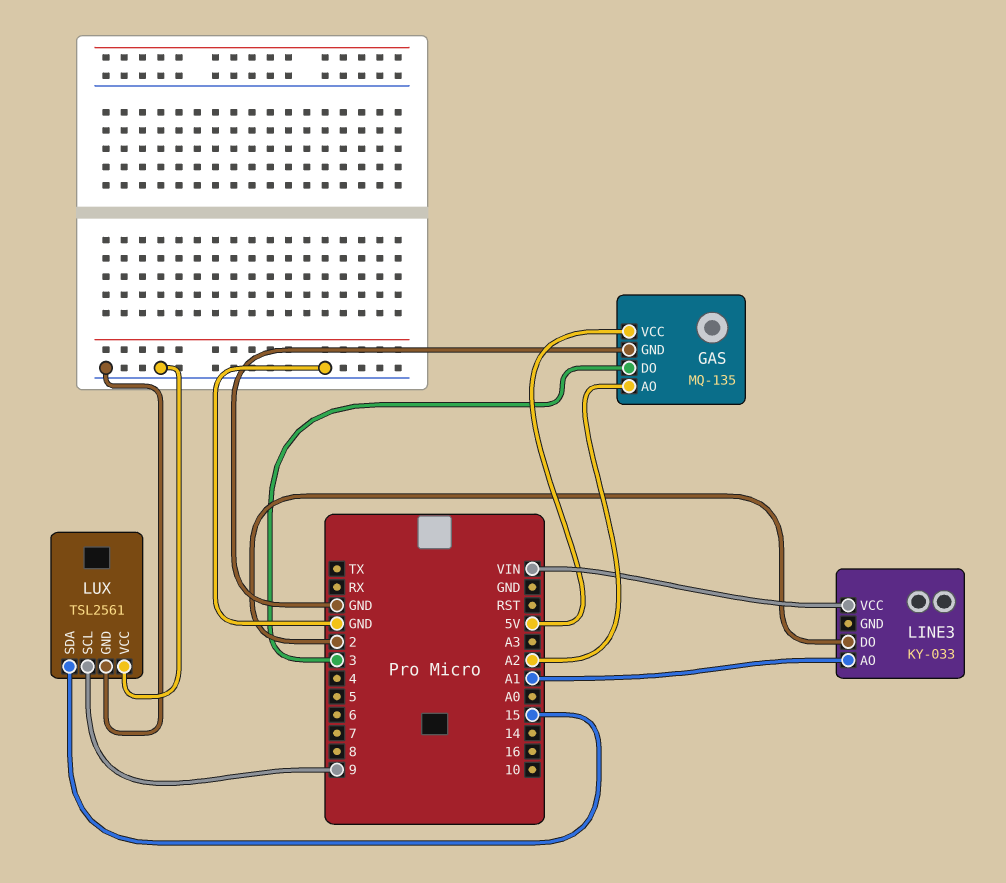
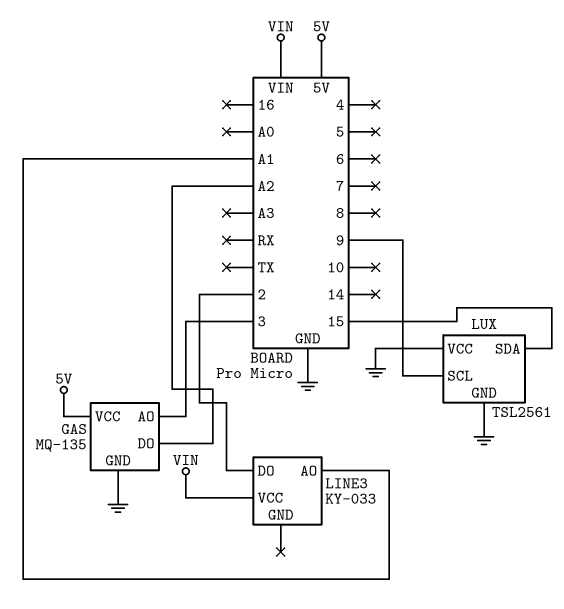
GAS pin AO: A2 -> 3
GAS pin DO: 3 -> A2

